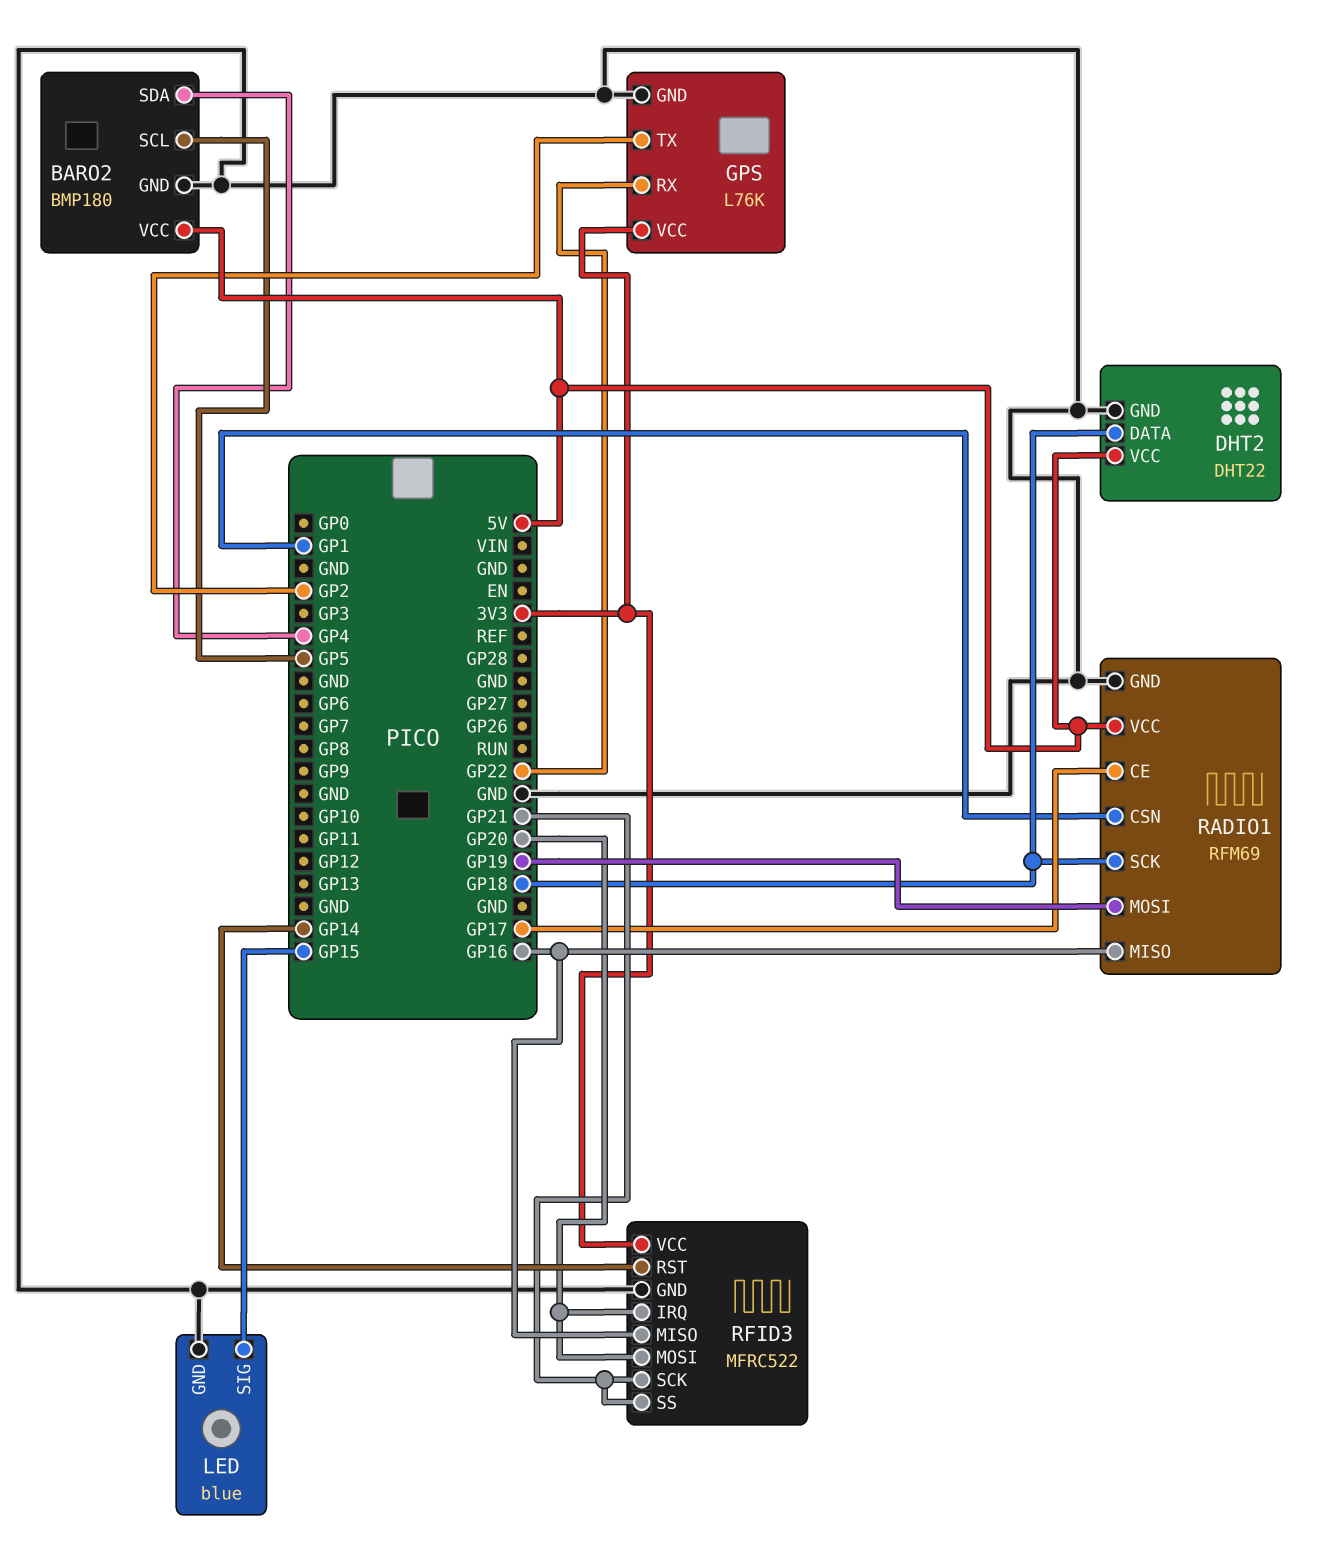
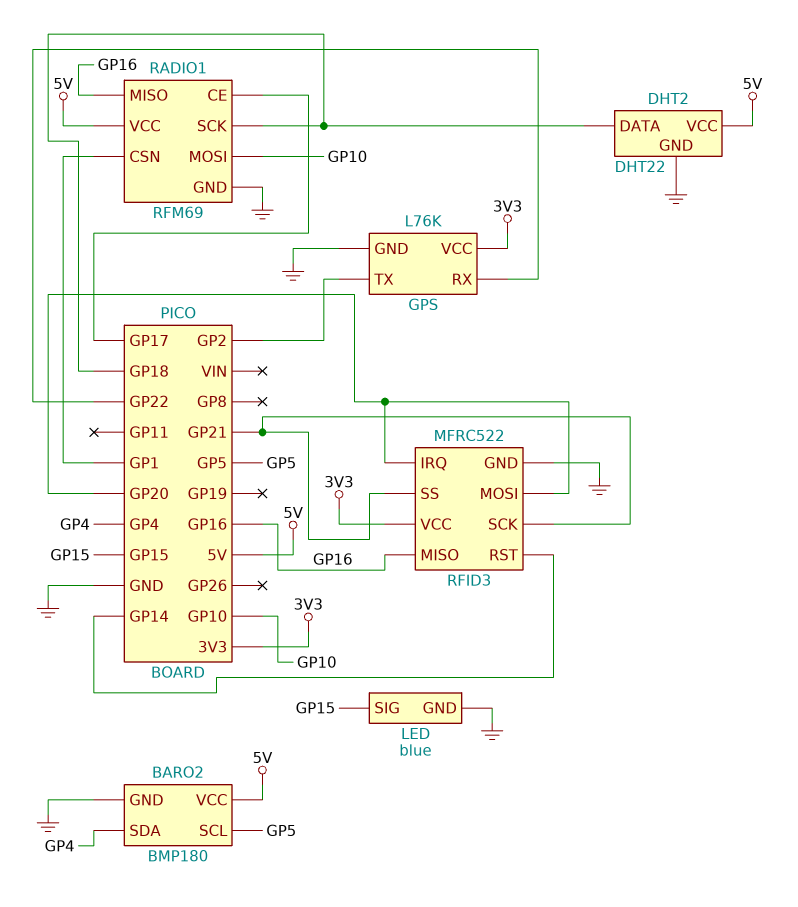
RADIO1 pin MOSI: GP19 -> GP10

